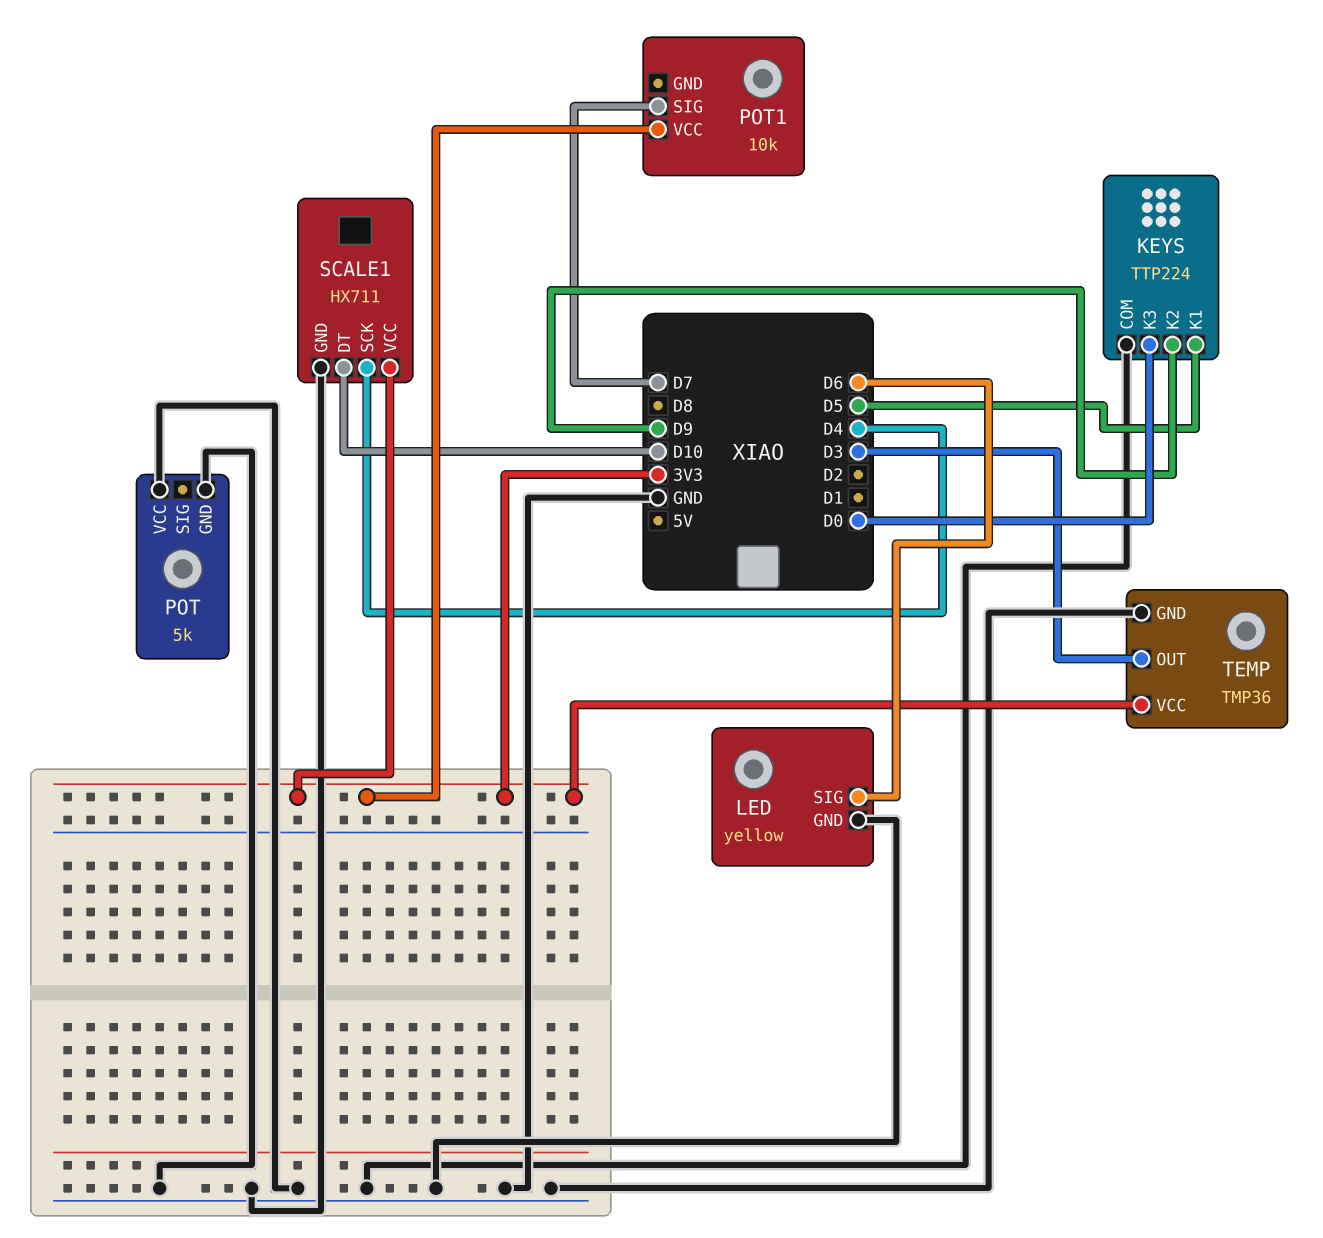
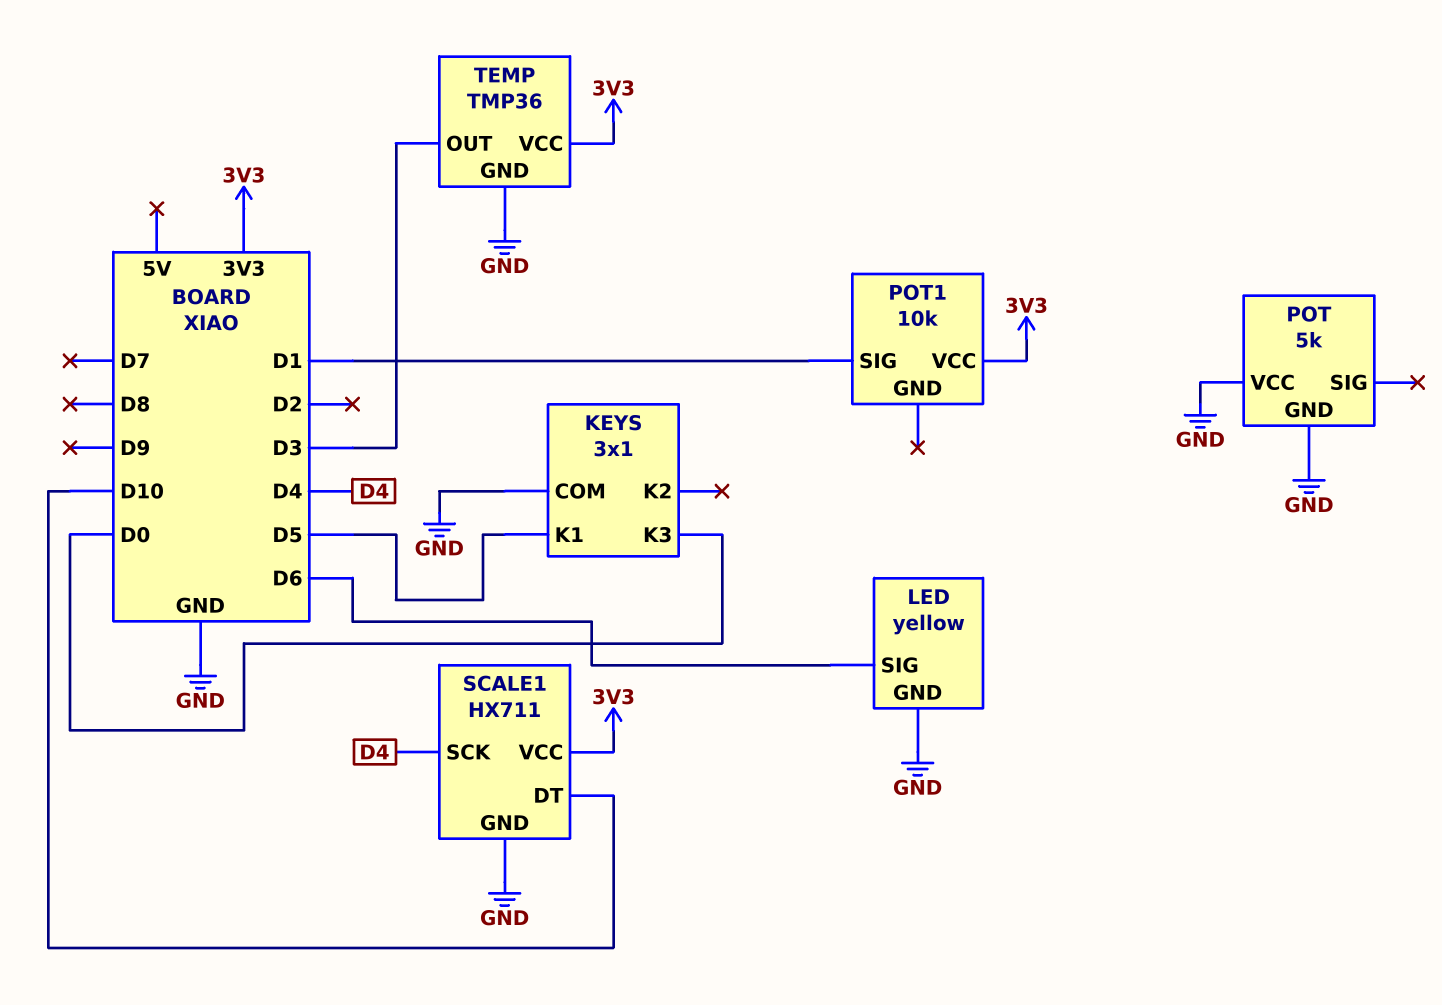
KEYS: TTP224 -> 3x1
KEYS pin K2: D9 -> none
POT1 pin SIG: D7 -> D1

